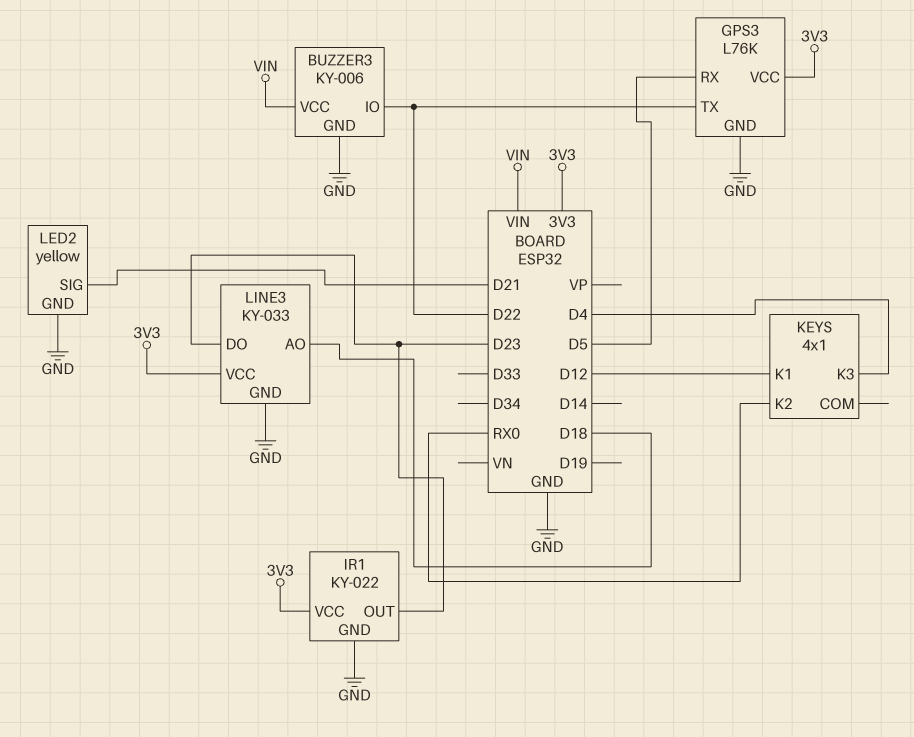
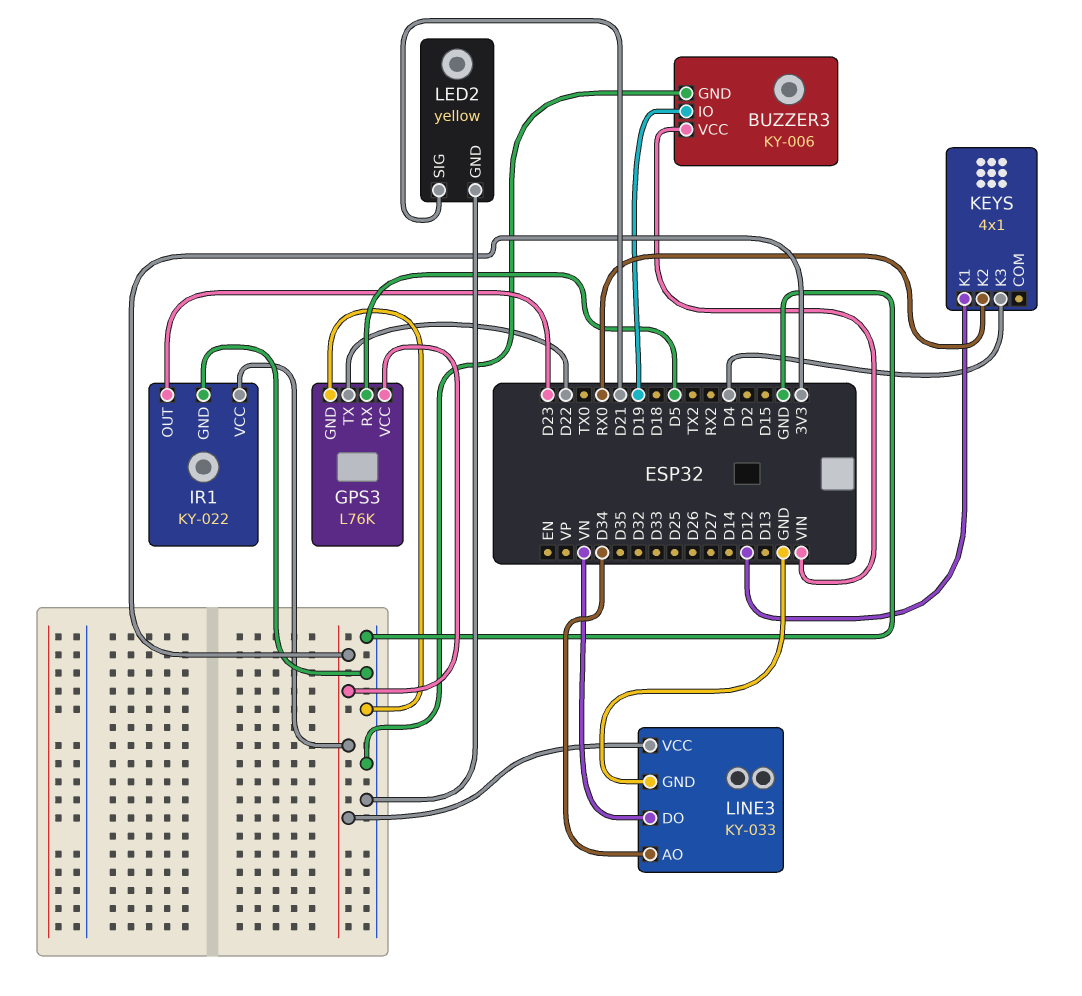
BUZZER3 pin IO: D22 -> D19
LINE3 pin AO: D18 -> D34
LINE3 pin DO: D23 -> VN

